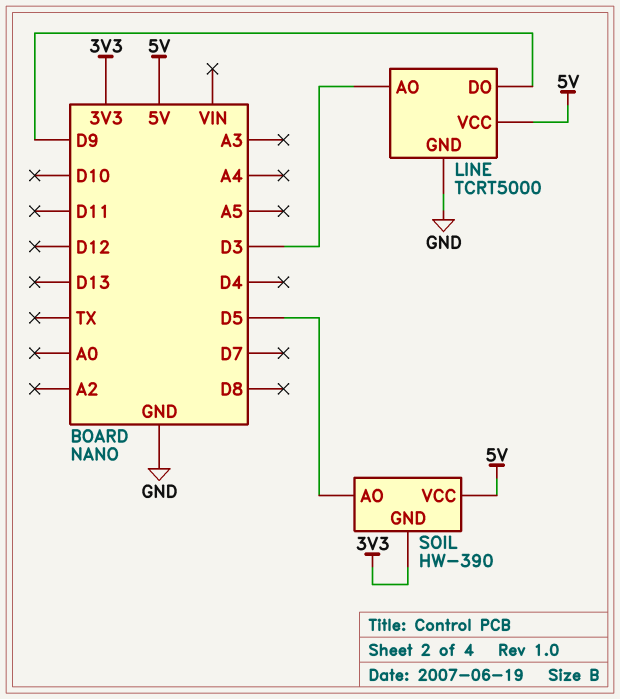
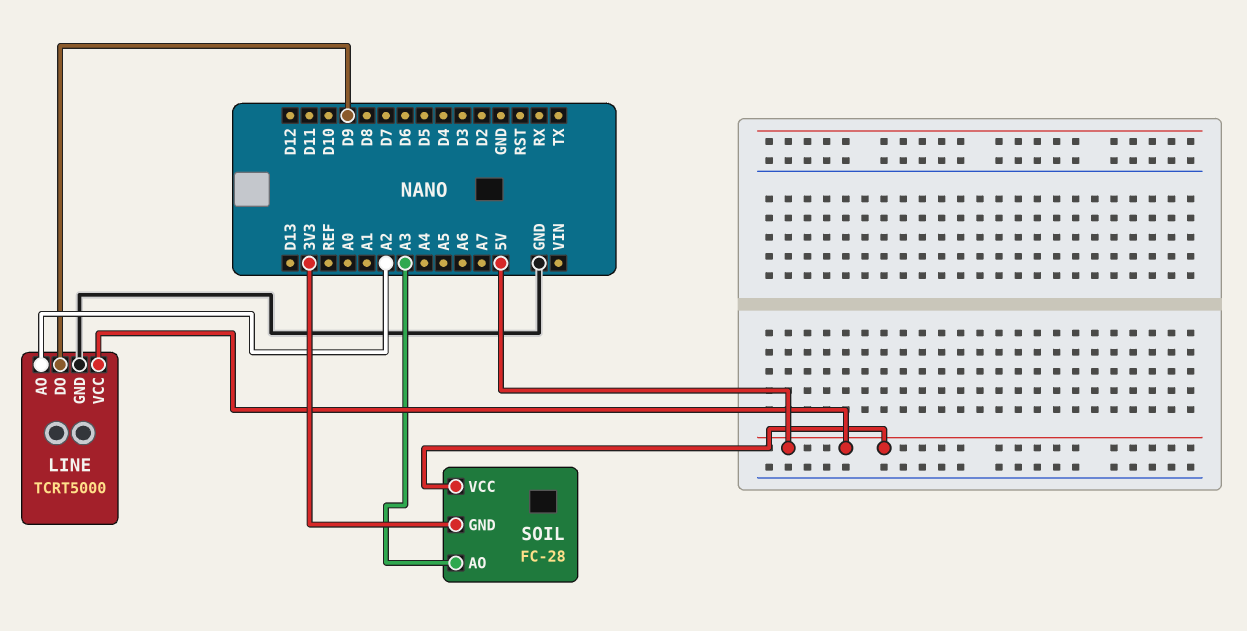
LINE pin AO: D3 -> A2
SOIL: HW-390 -> FC-28
SOIL pin AO: D5 -> A3

